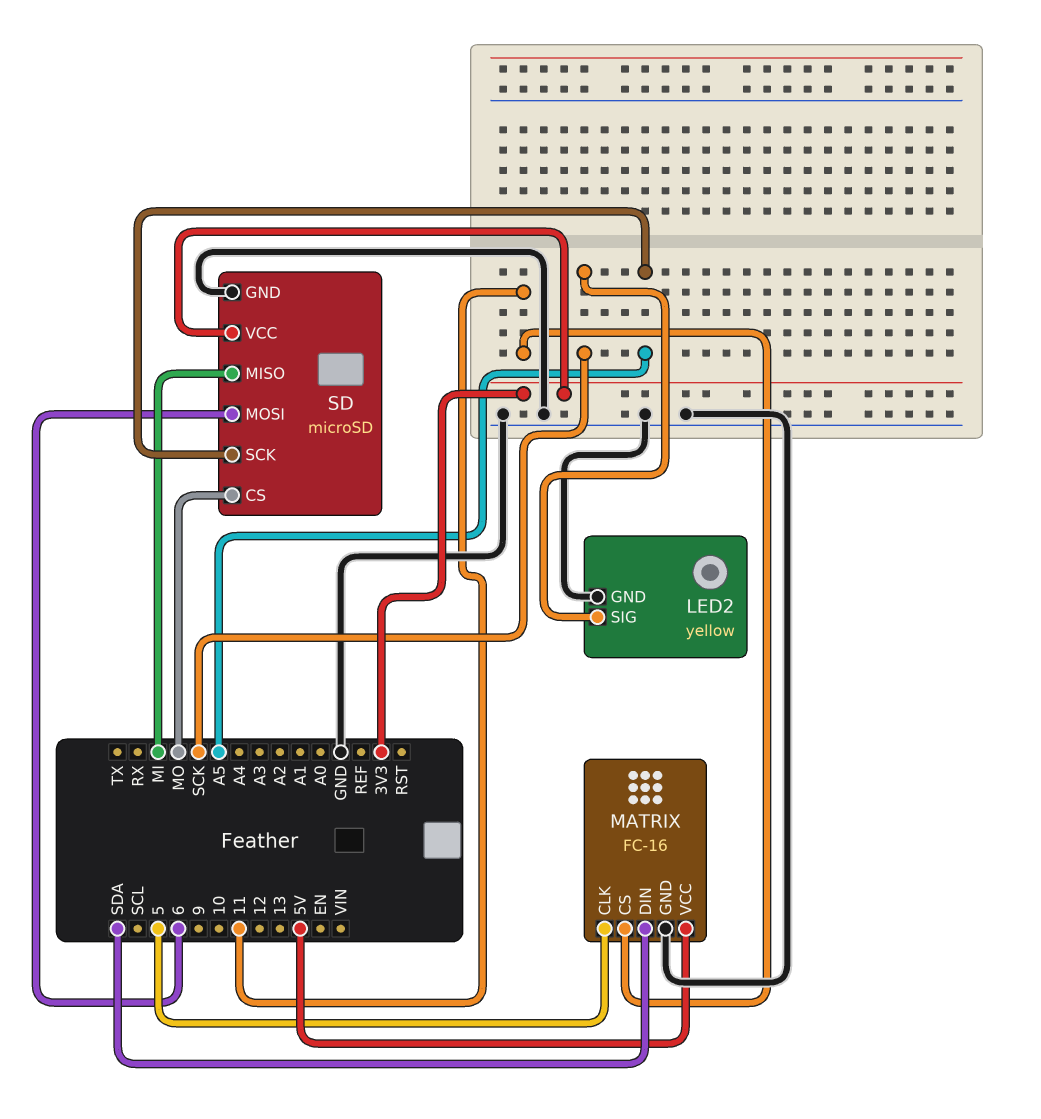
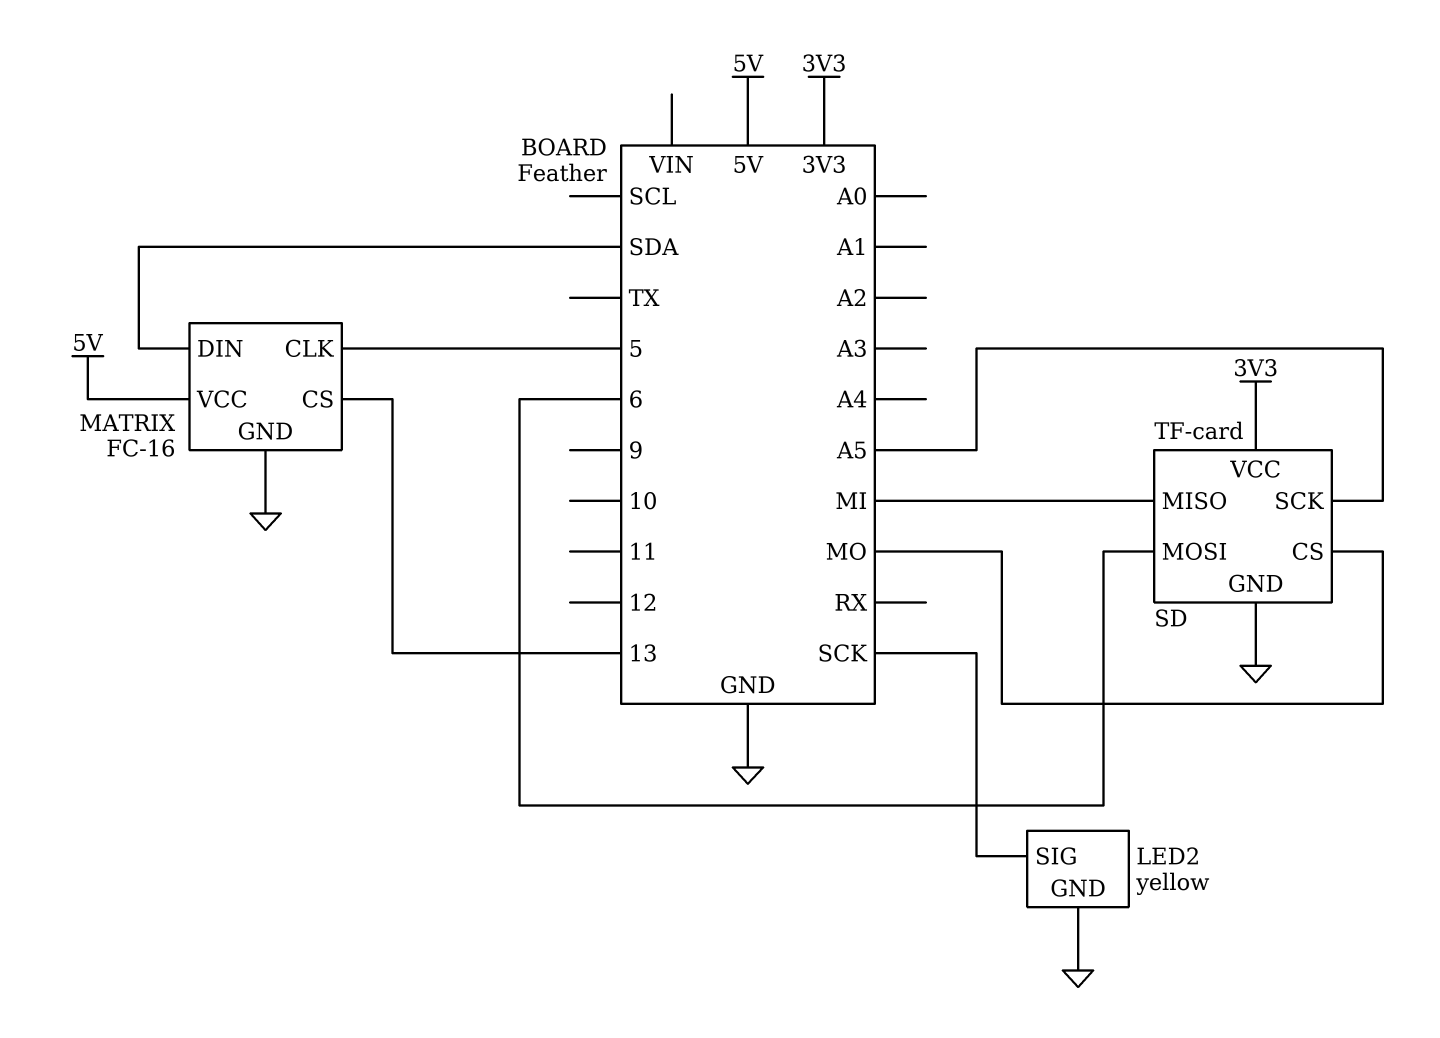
MATRIX pin CS: 11 -> 13
SD: microSD -> TF-card

